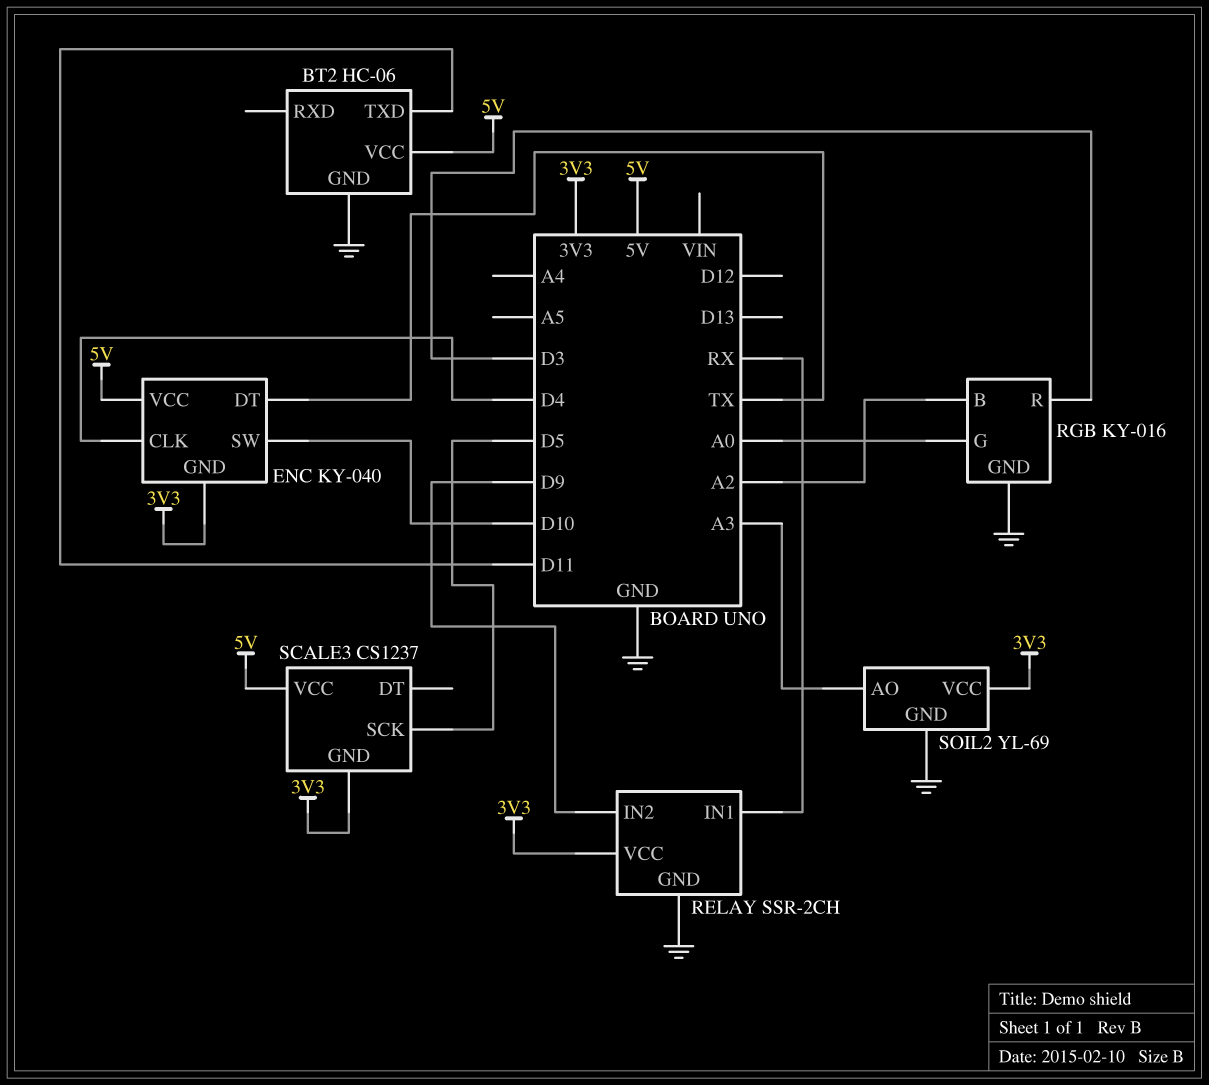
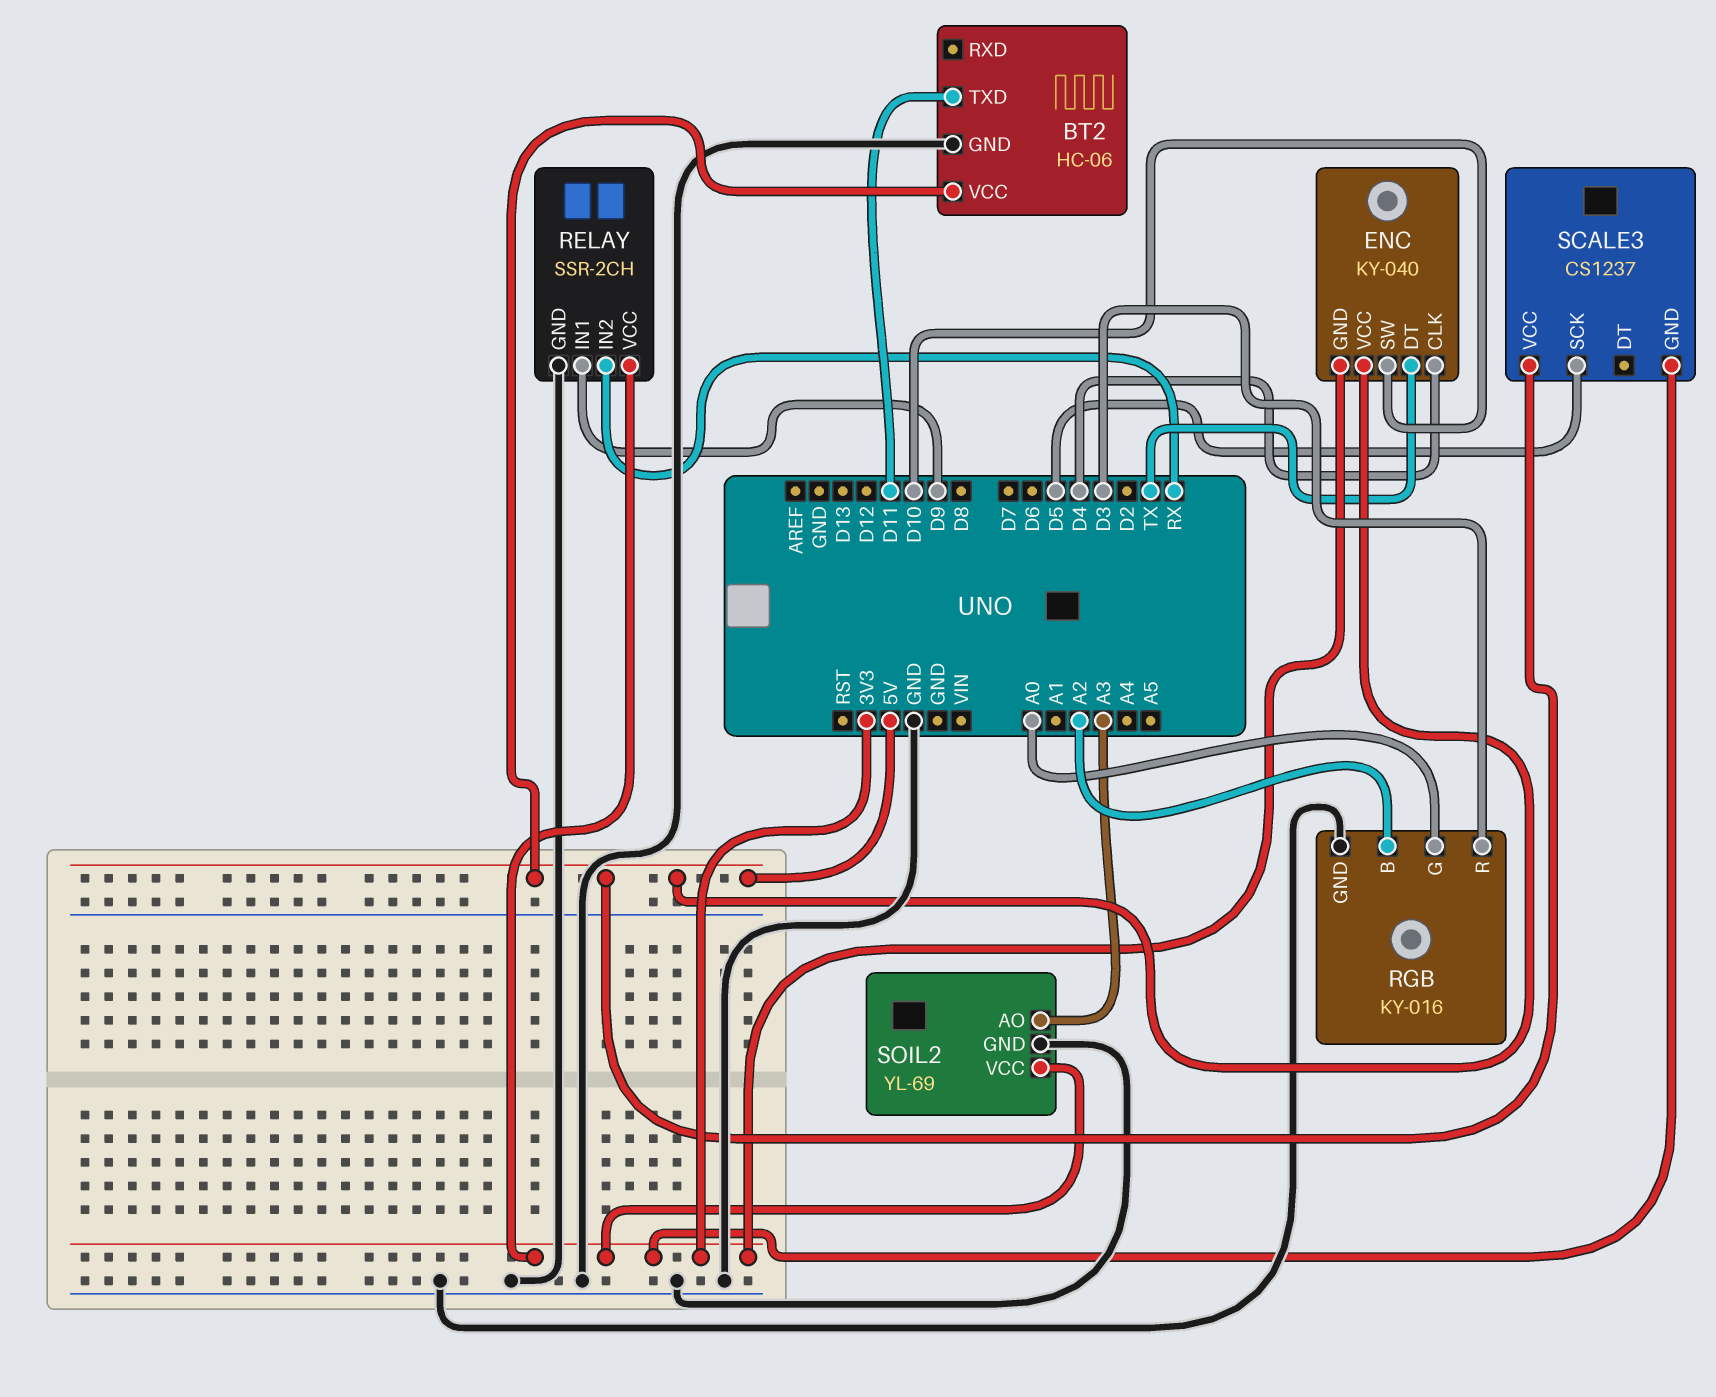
RELAY pin IN1: RX -> D9
RELAY pin IN2: D9 -> RX

